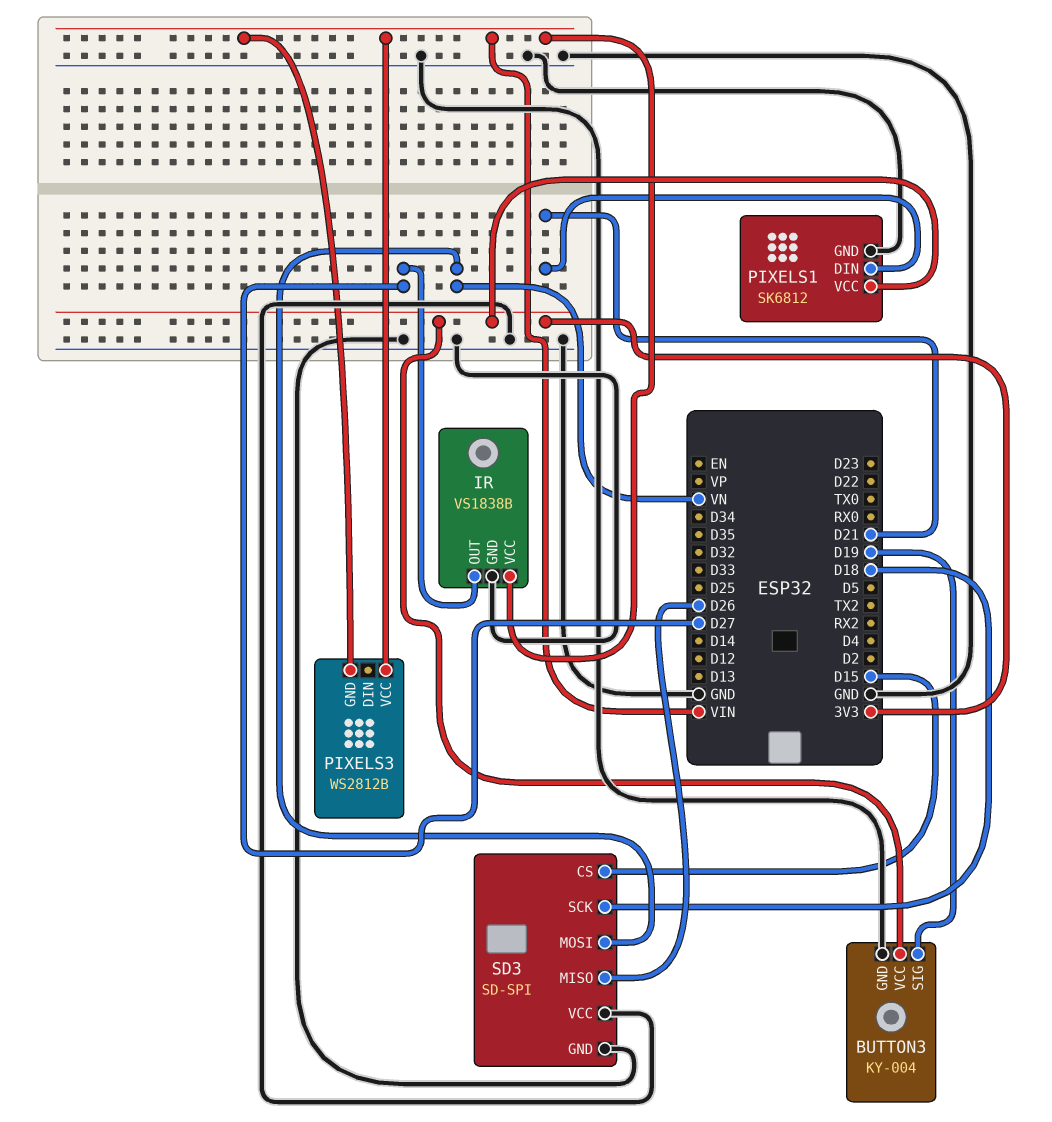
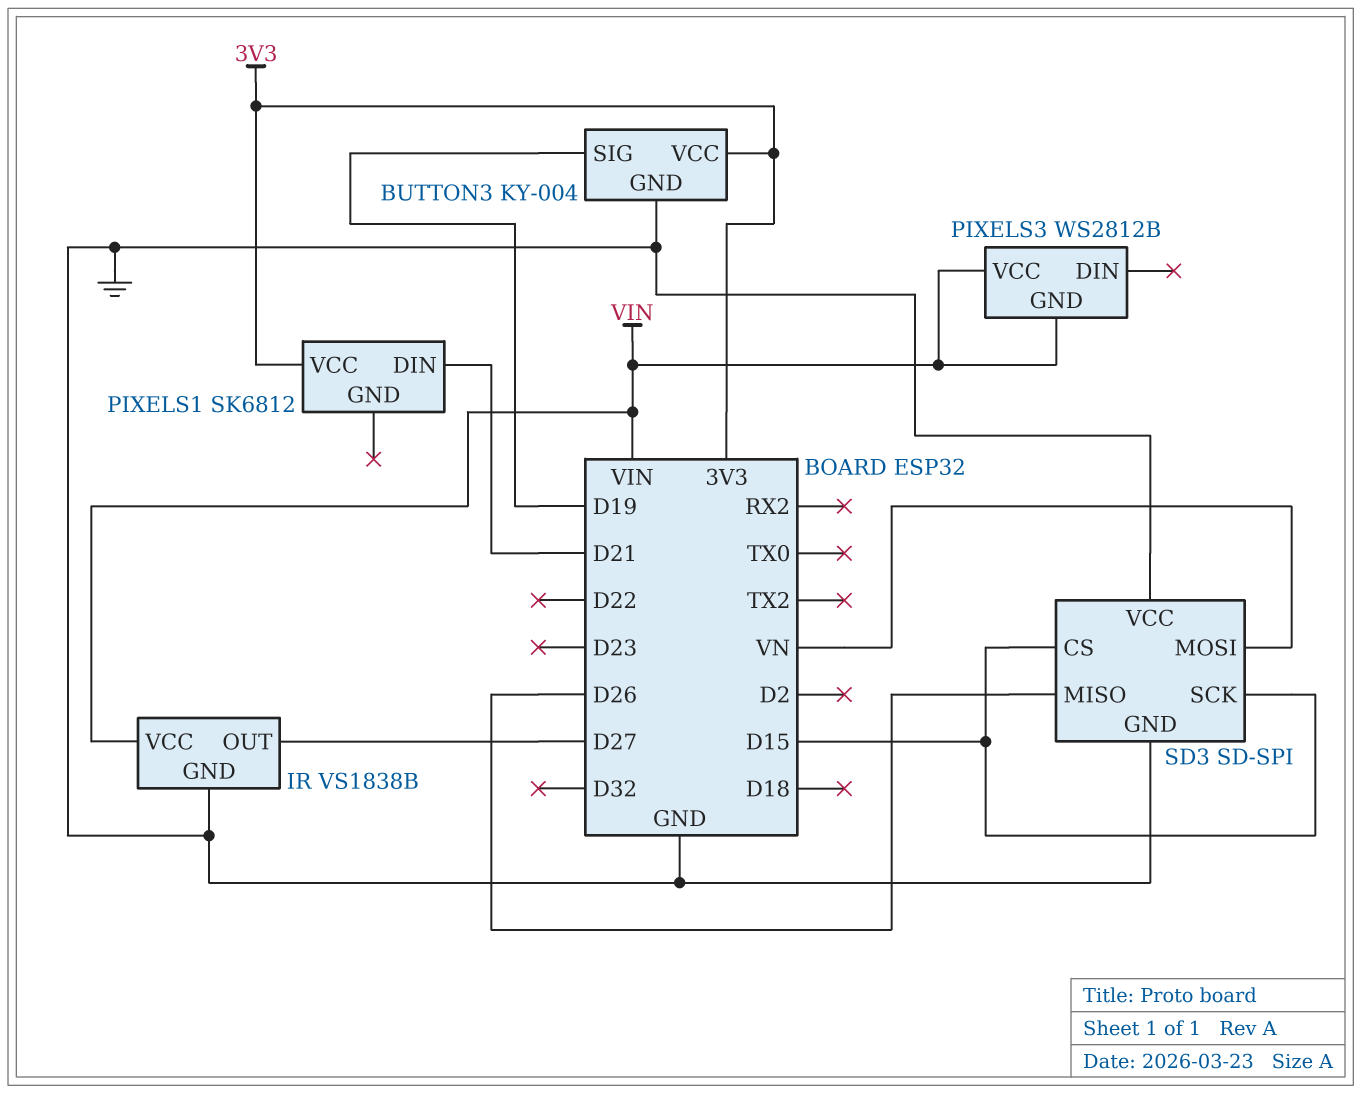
PIXELS1 pin GND: GND -> none
SD3 pin SCK: D18 -> D15

